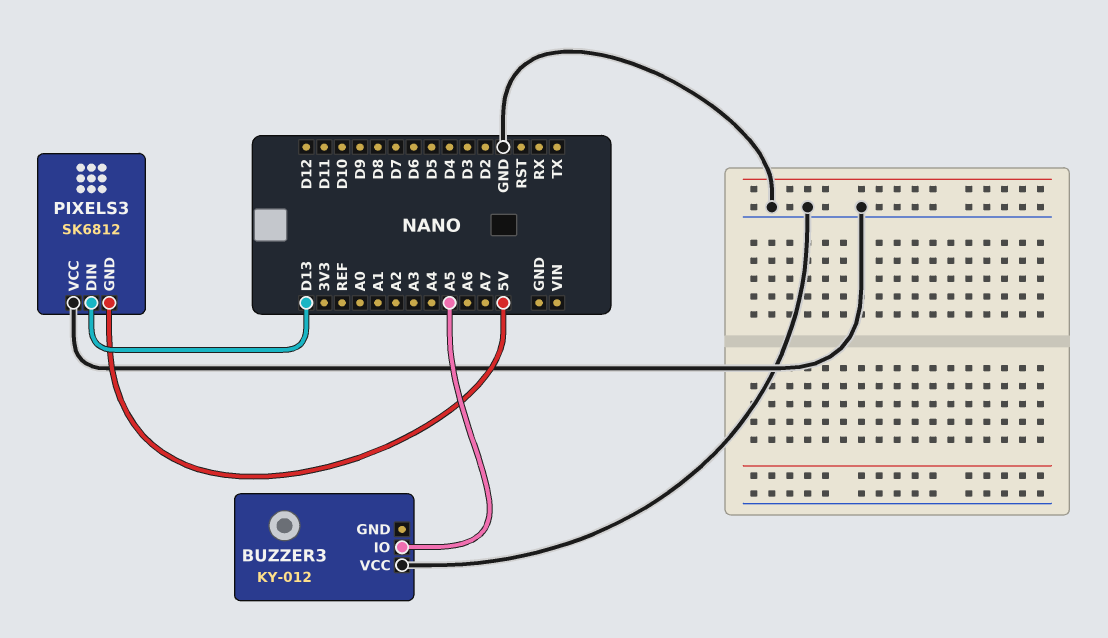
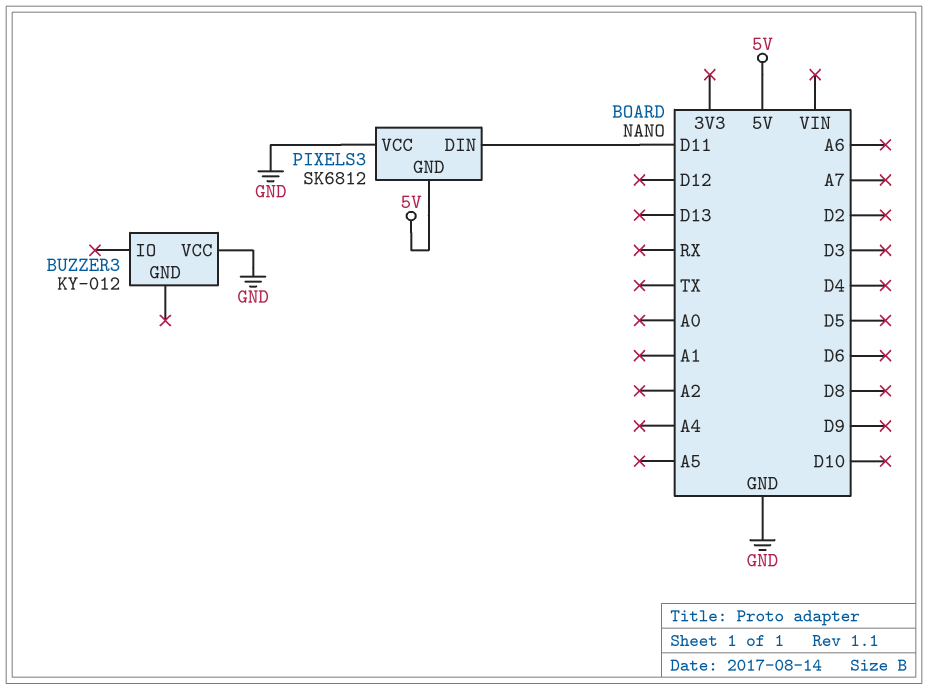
BUZZER3 pin IO: A5 -> none
PIXELS3 pin DIN: D13 -> D11

